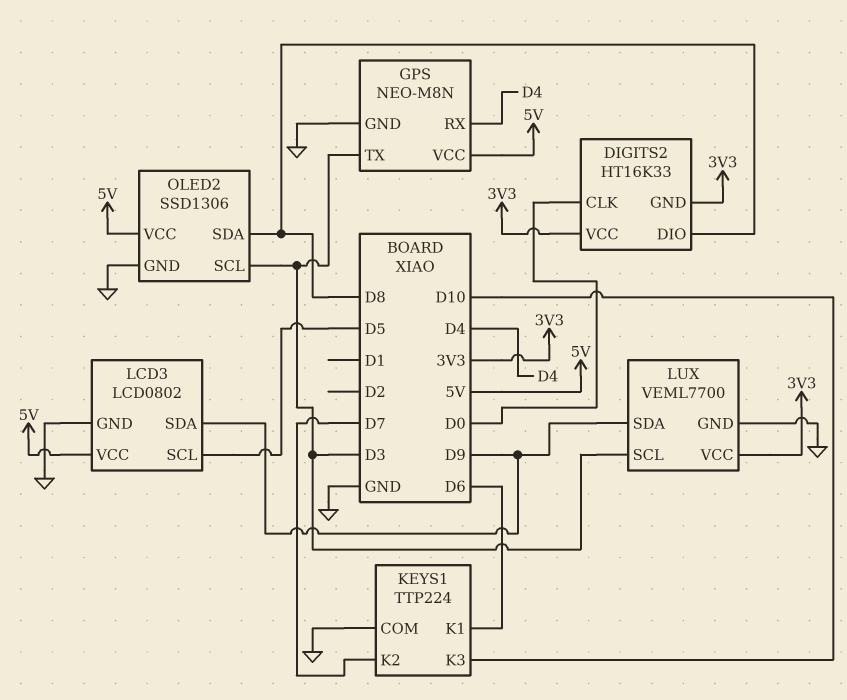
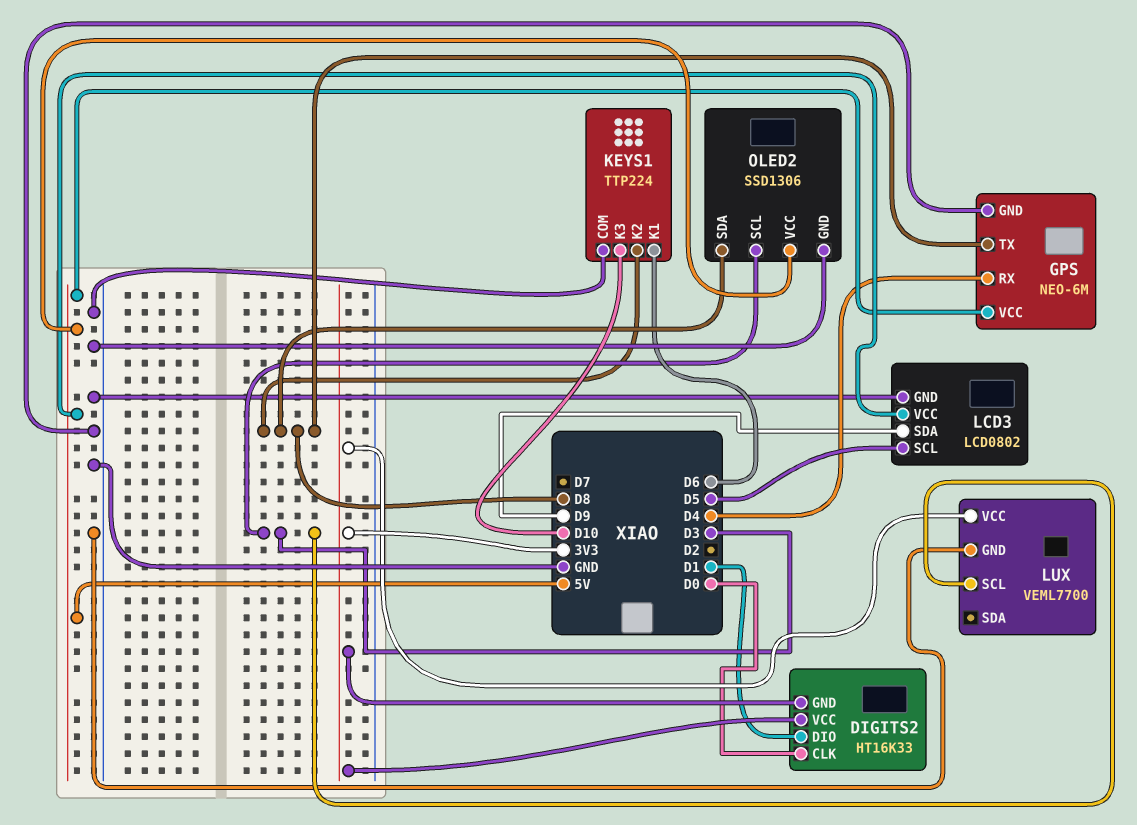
DIGITS2 pin DIO: D8 -> D1
GPS: NEO-M8N -> NEO-6M
GPS pin TX: D3 -> D8
KEYS1 pin K2: D7 -> D8
LUX pin SDA: D9 -> none

